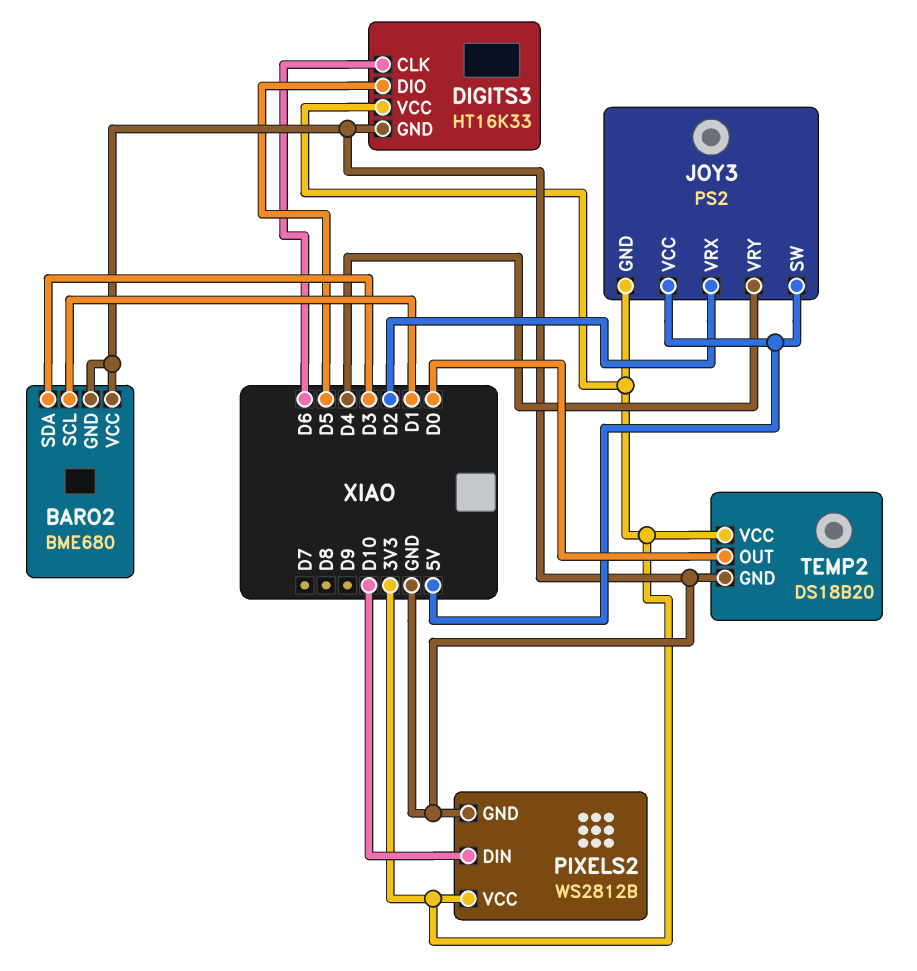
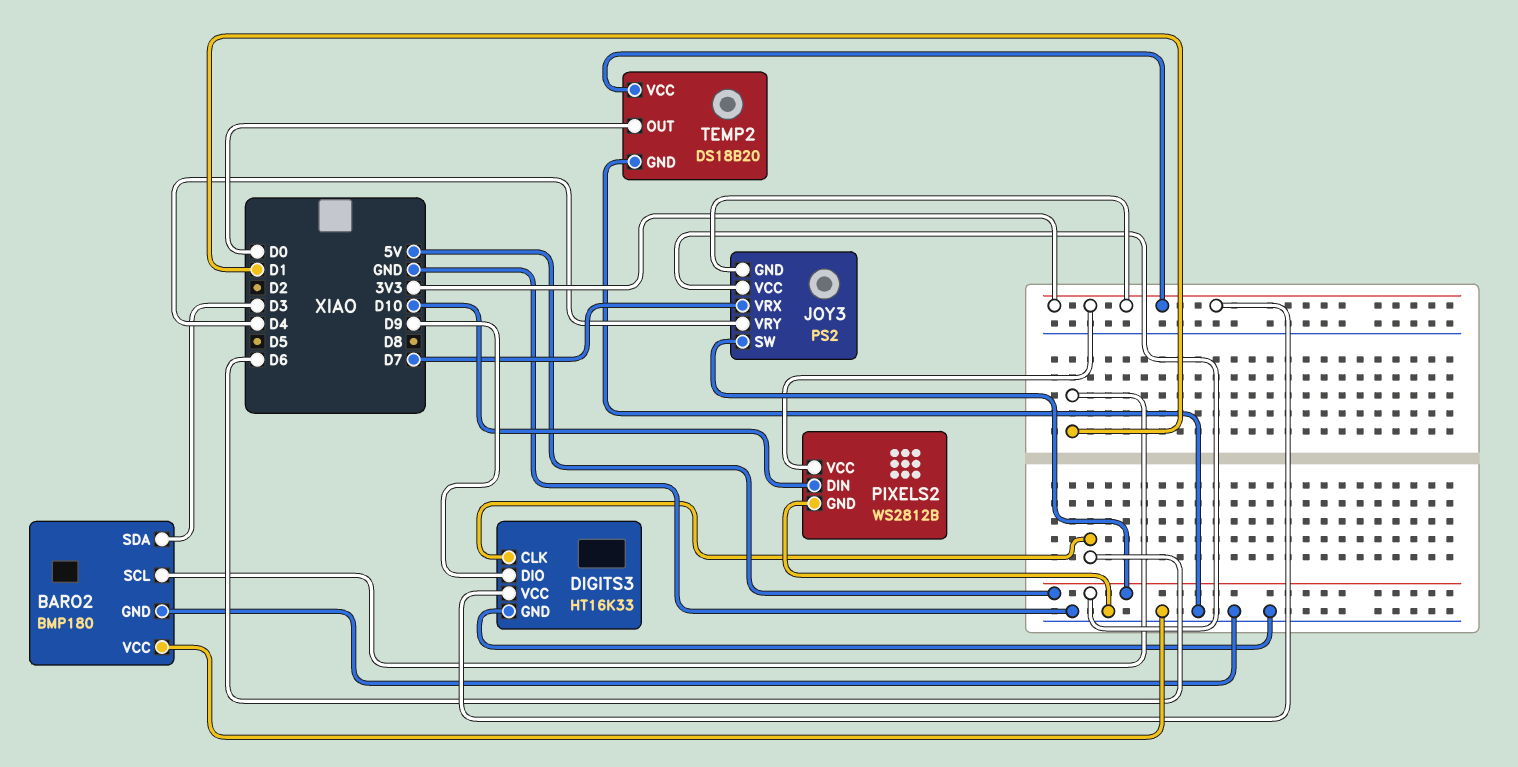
BARO2: BME680 -> BMP180
DIGITS3 pin DIO: D5 -> D9
JOY3 pin VRX: D2 -> D7

